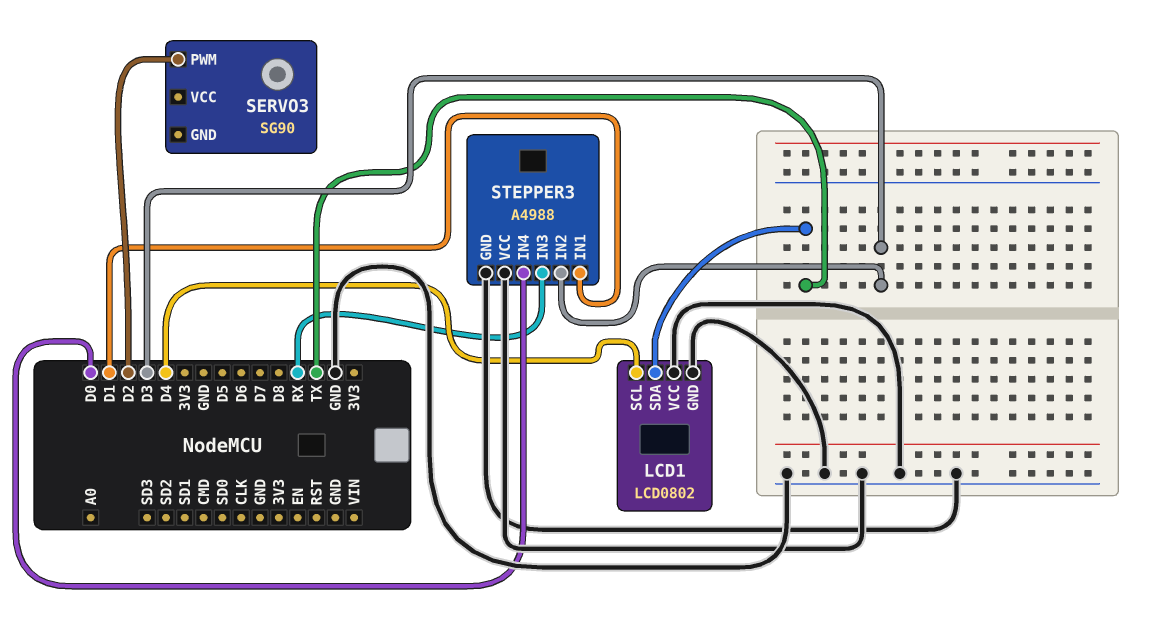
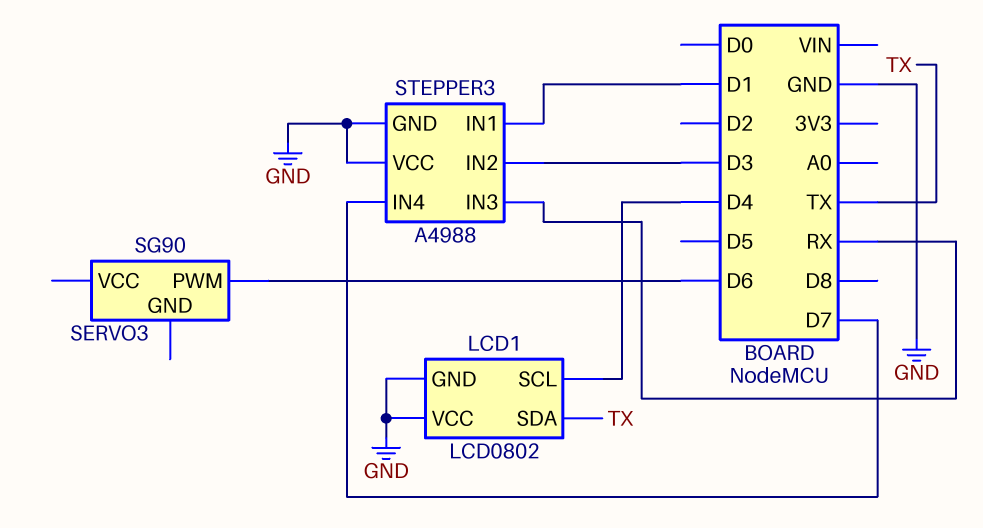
SERVO3 pin PWM: D2 -> D6
STEPPER3 pin IN4: D0 -> D7

